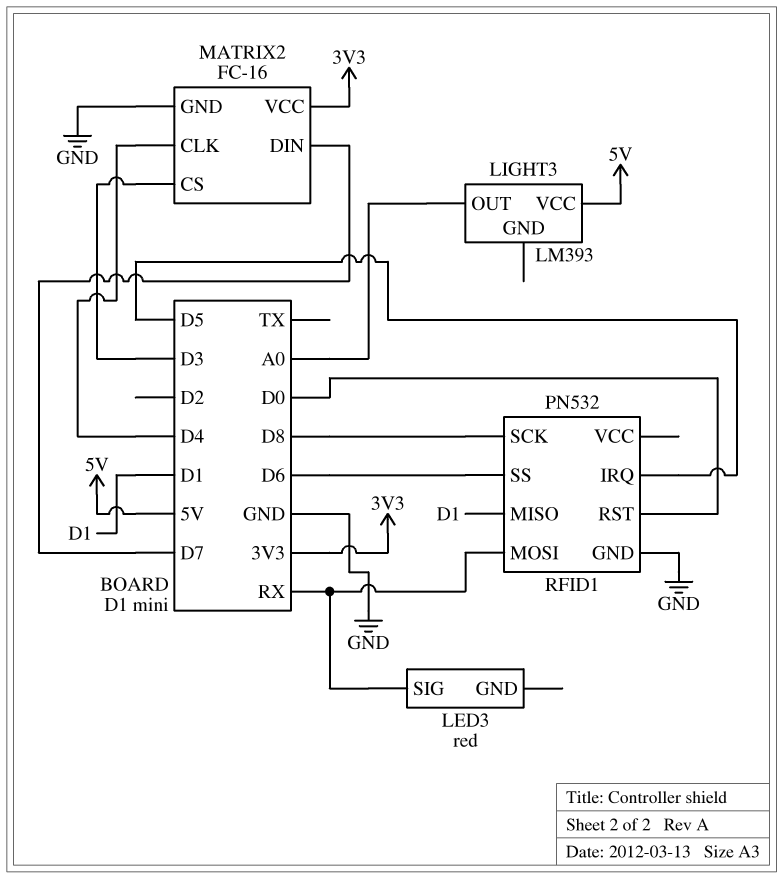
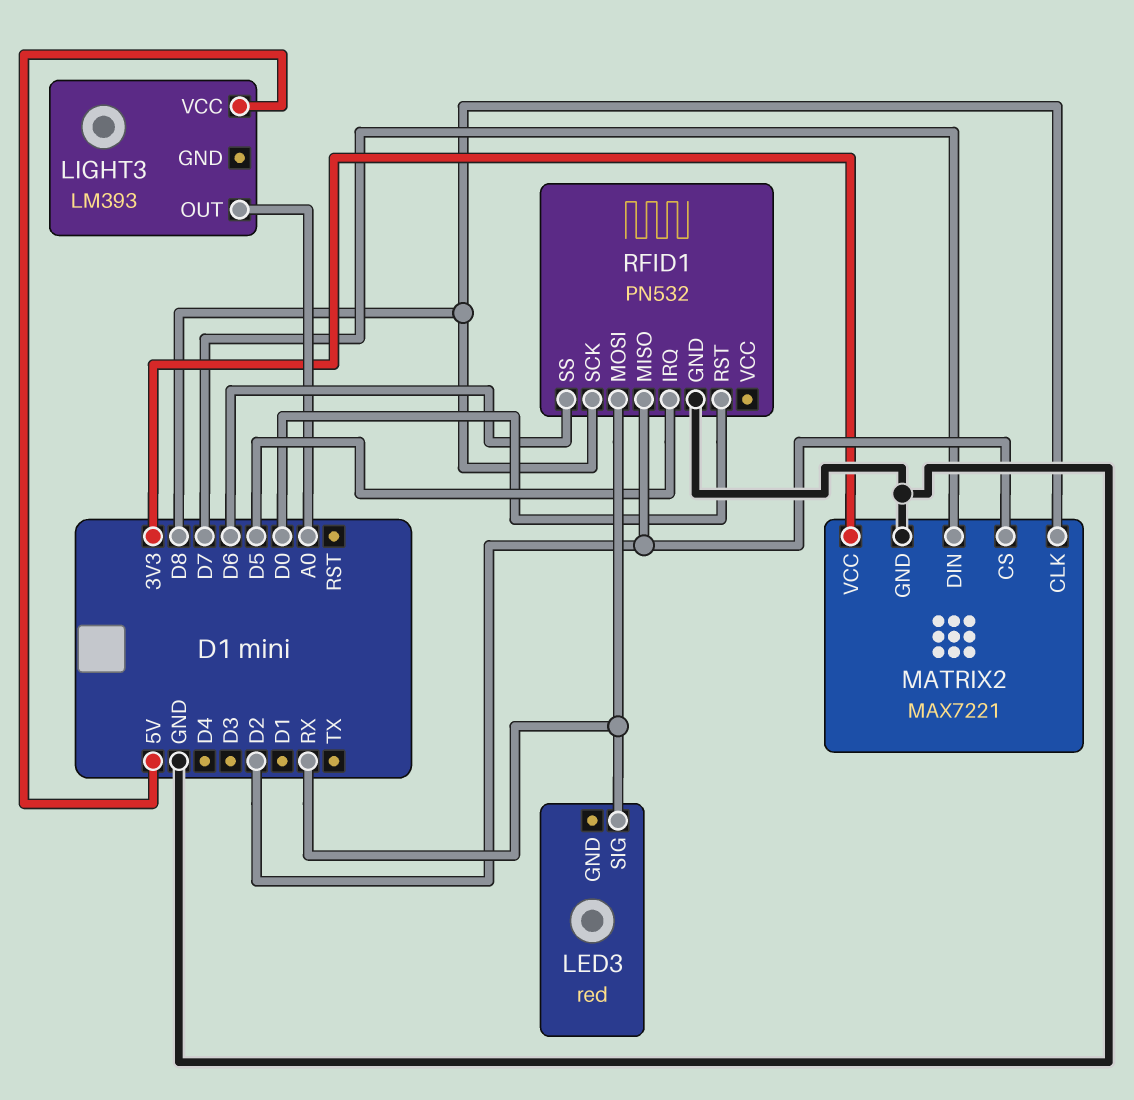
MATRIX2: FC-16 -> MAX7221
MATRIX2 pin CLK: D4 -> D8
MATRIX2 pin CS: D3 -> D2
RFID1 pin MISO: D1 -> D2

